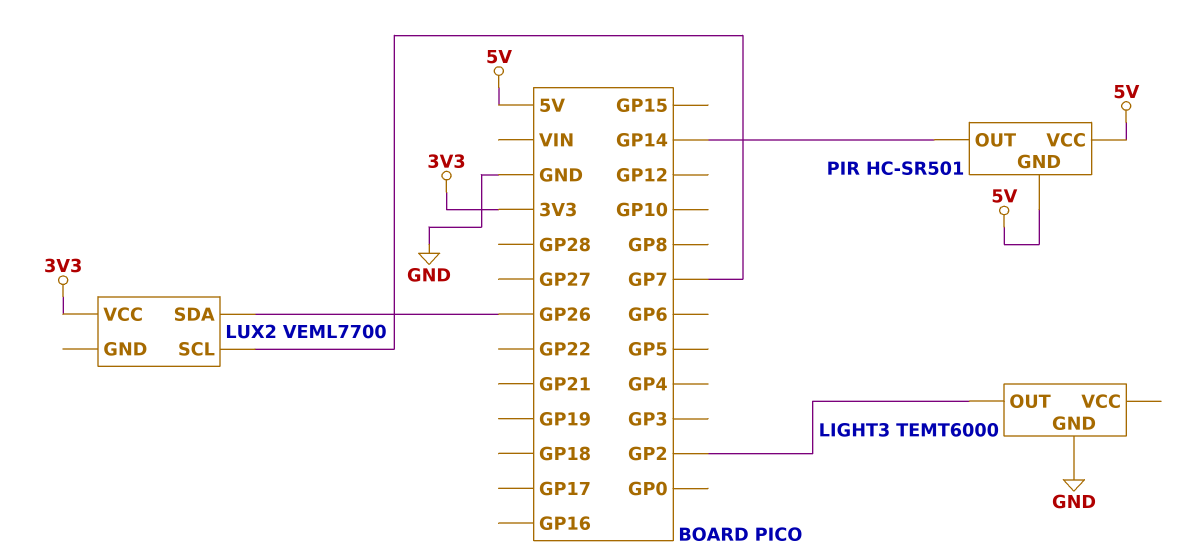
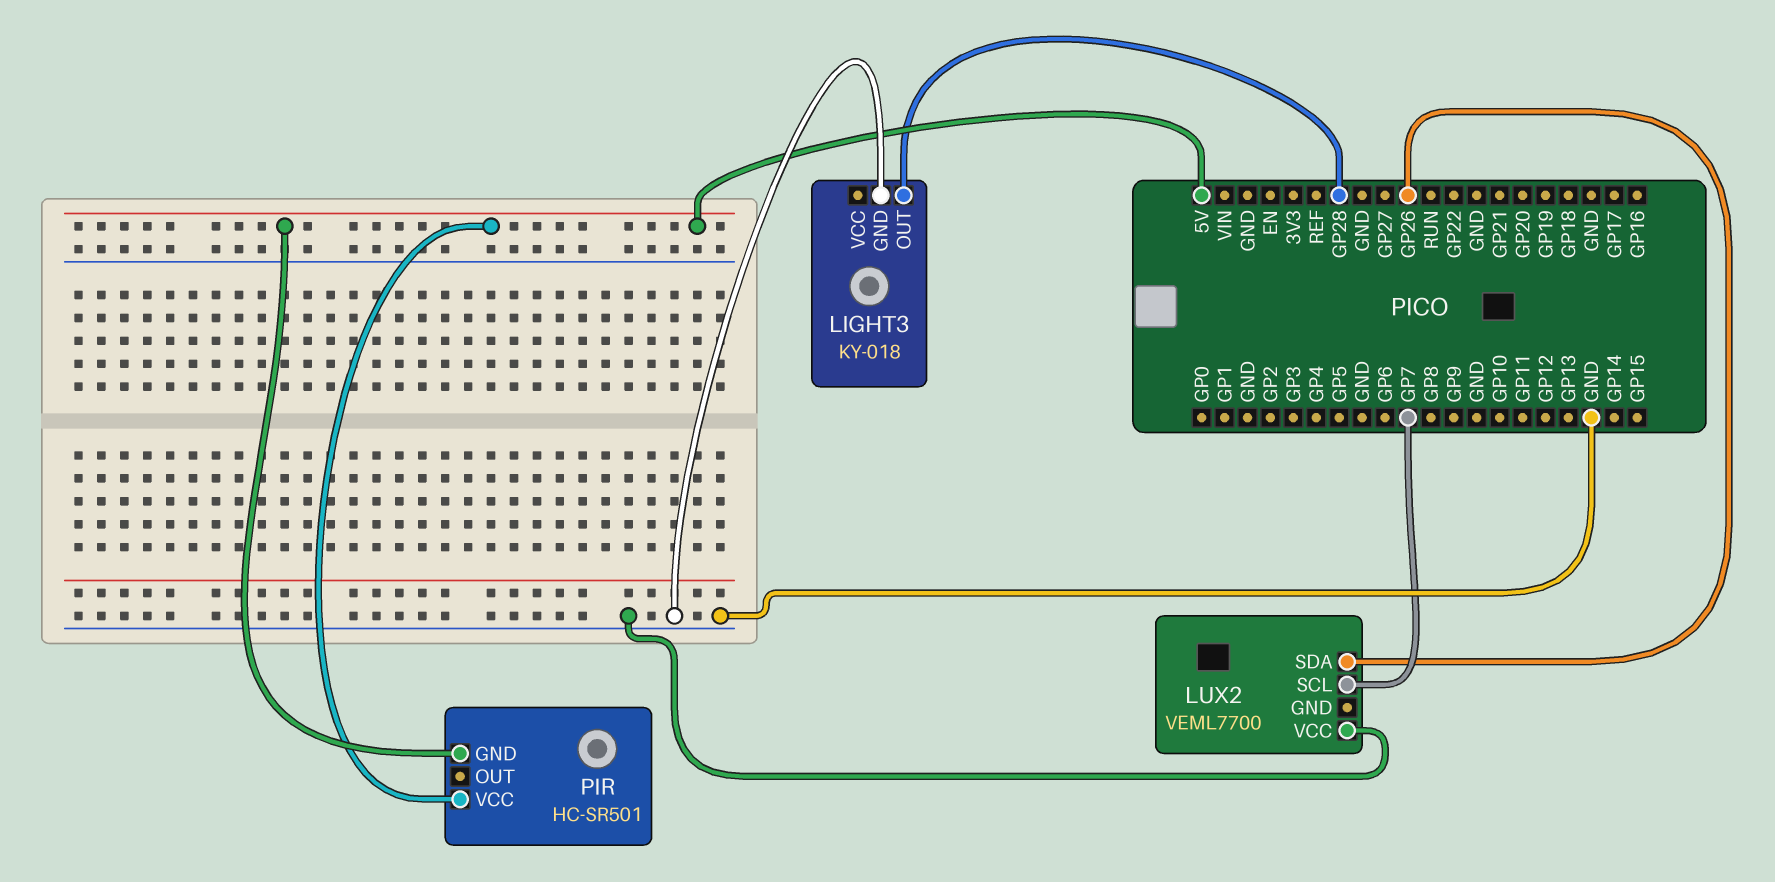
LIGHT3: TEMT6000 -> KY-018
LIGHT3 pin OUT: GP2 -> GP28
LUX2 pin VCC: 3V3 -> GND
PIR pin OUT: GP14 -> none

